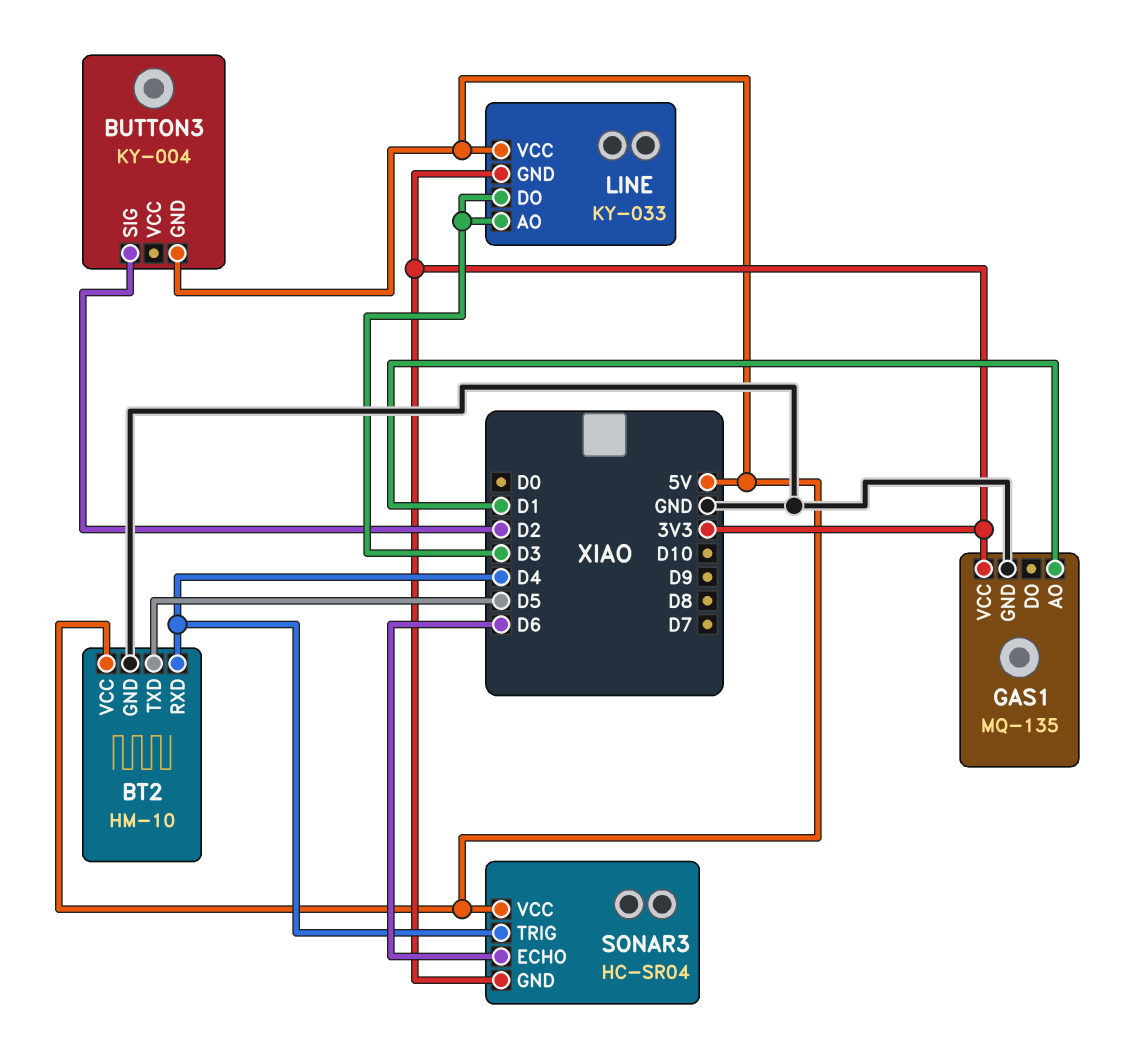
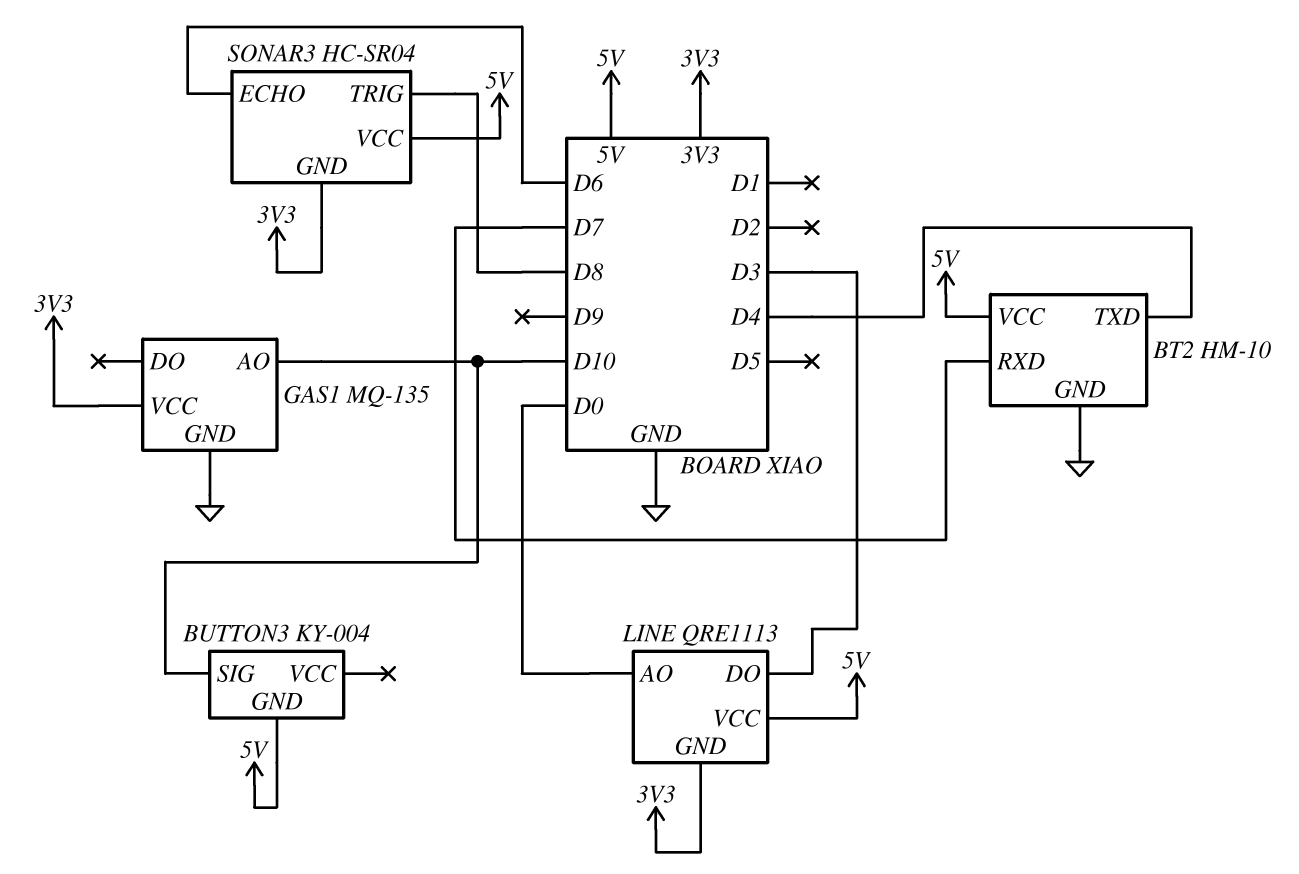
BT2 pin RXD: D4 -> D7
BT2 pin TXD: D5 -> D4
BUTTON3 pin SIG: D2 -> D10
GAS1 pin AO: D1 -> D10
LINE: KY-033 -> QRE1113
LINE pin AO: D3 -> D0
SONAR3 pin TRIG: D4 -> D8

